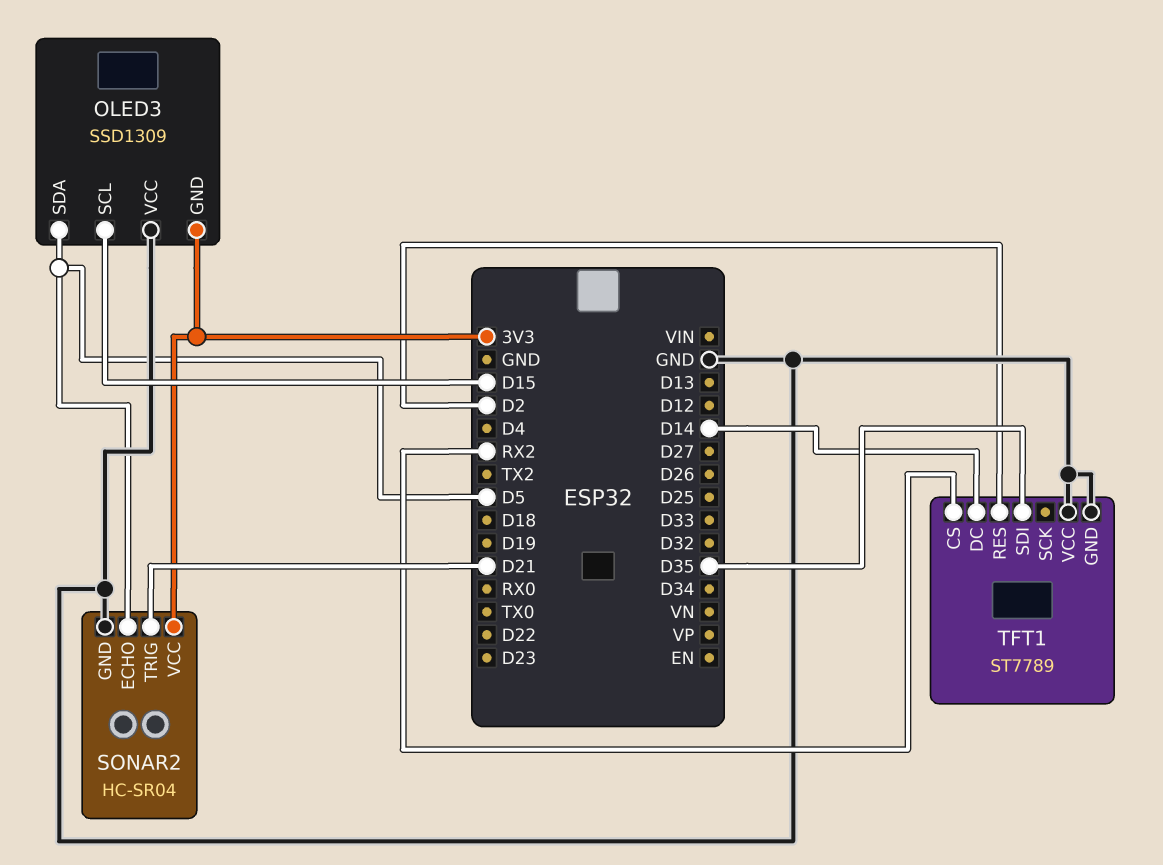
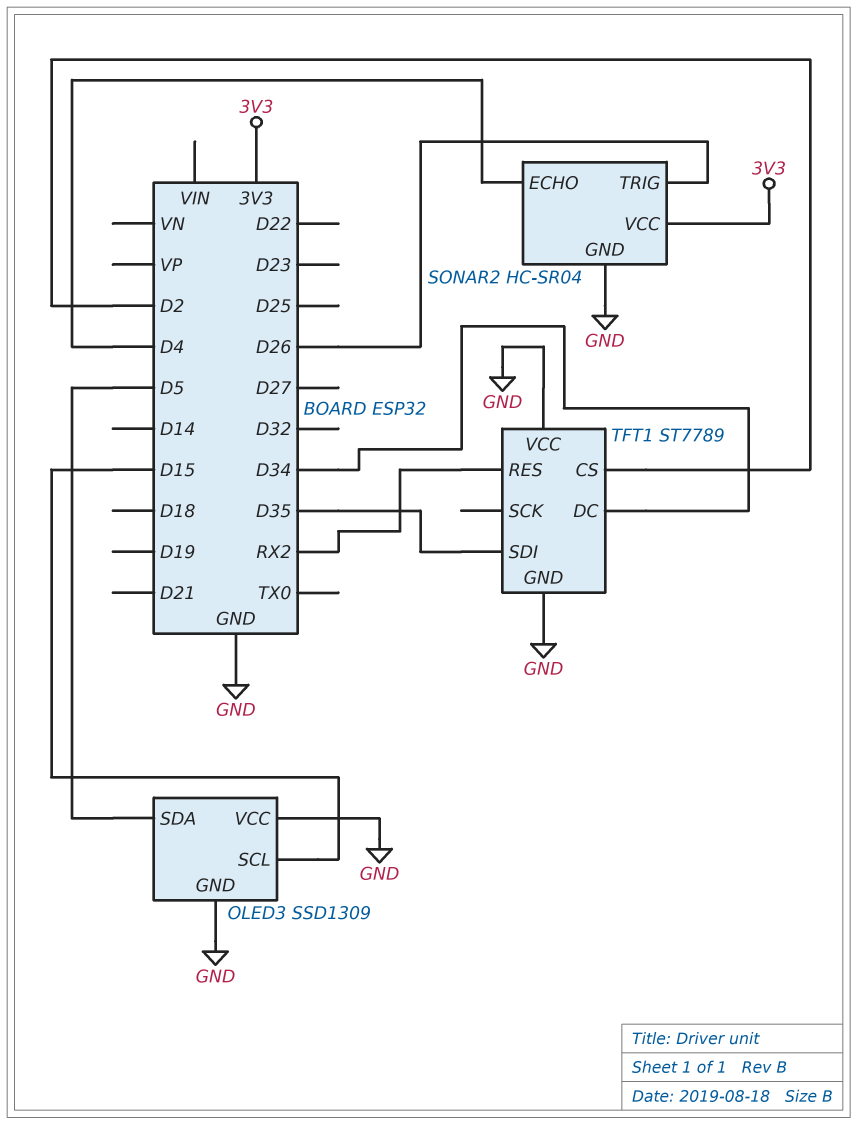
OLED3 pin GND: 3V3 -> GND
SONAR2 pin ECHO: D5 -> D4
SONAR2 pin TRIG: D21 -> D26
TFT1 pin CS: RX2 -> D2
TFT1 pin DC: D14 -> D34
TFT1 pin RES: D2 -> RX2

